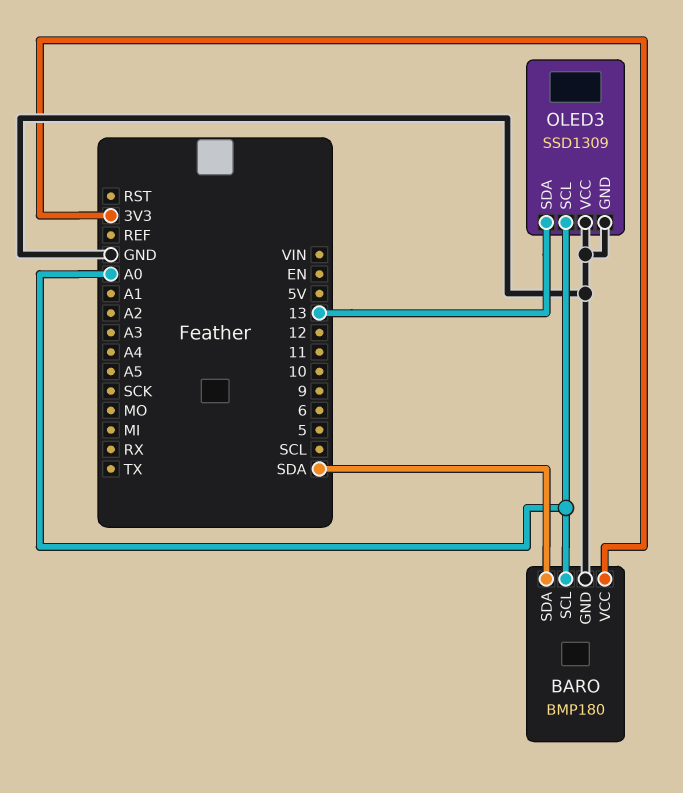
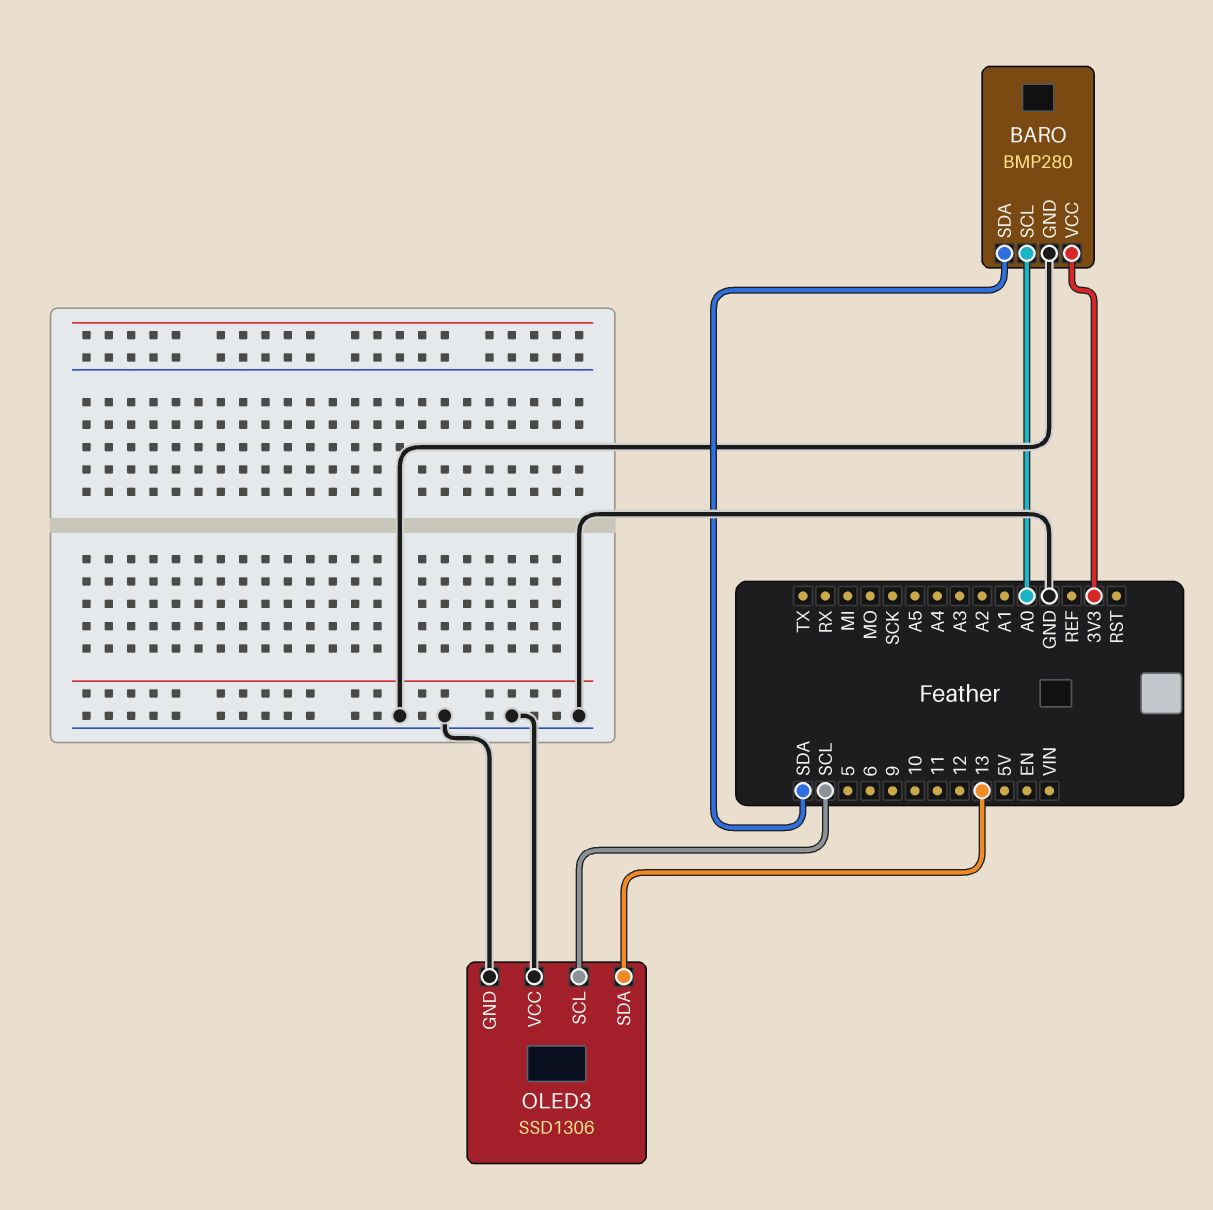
BARO: BMP180 -> BMP280
OLED3: SSD1309 -> SSD1306
OLED3 pin SCL: A0 -> SCL

